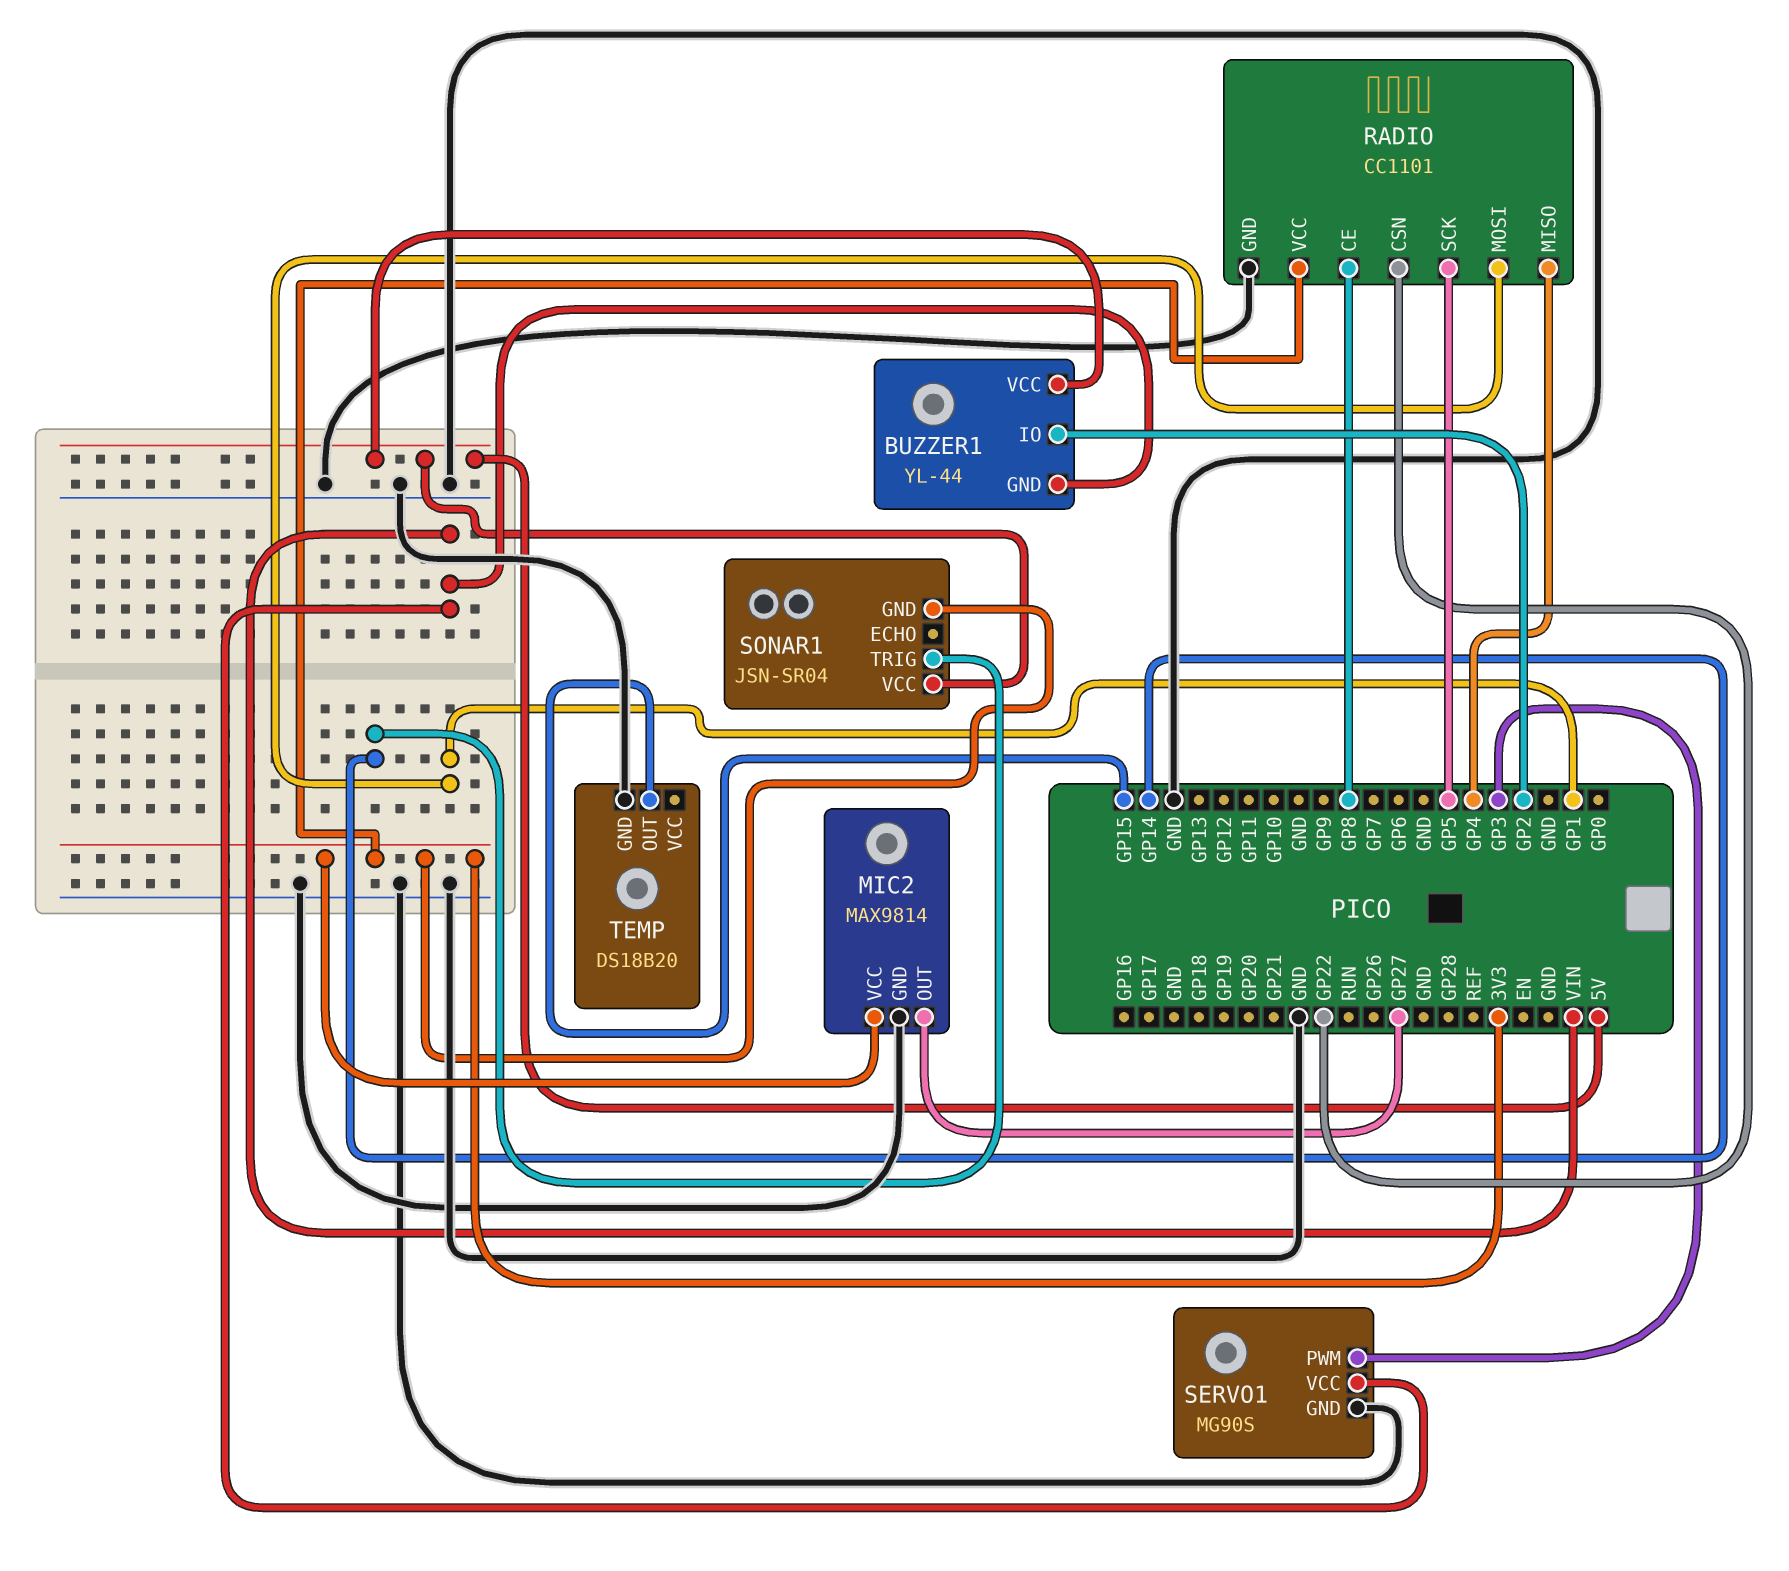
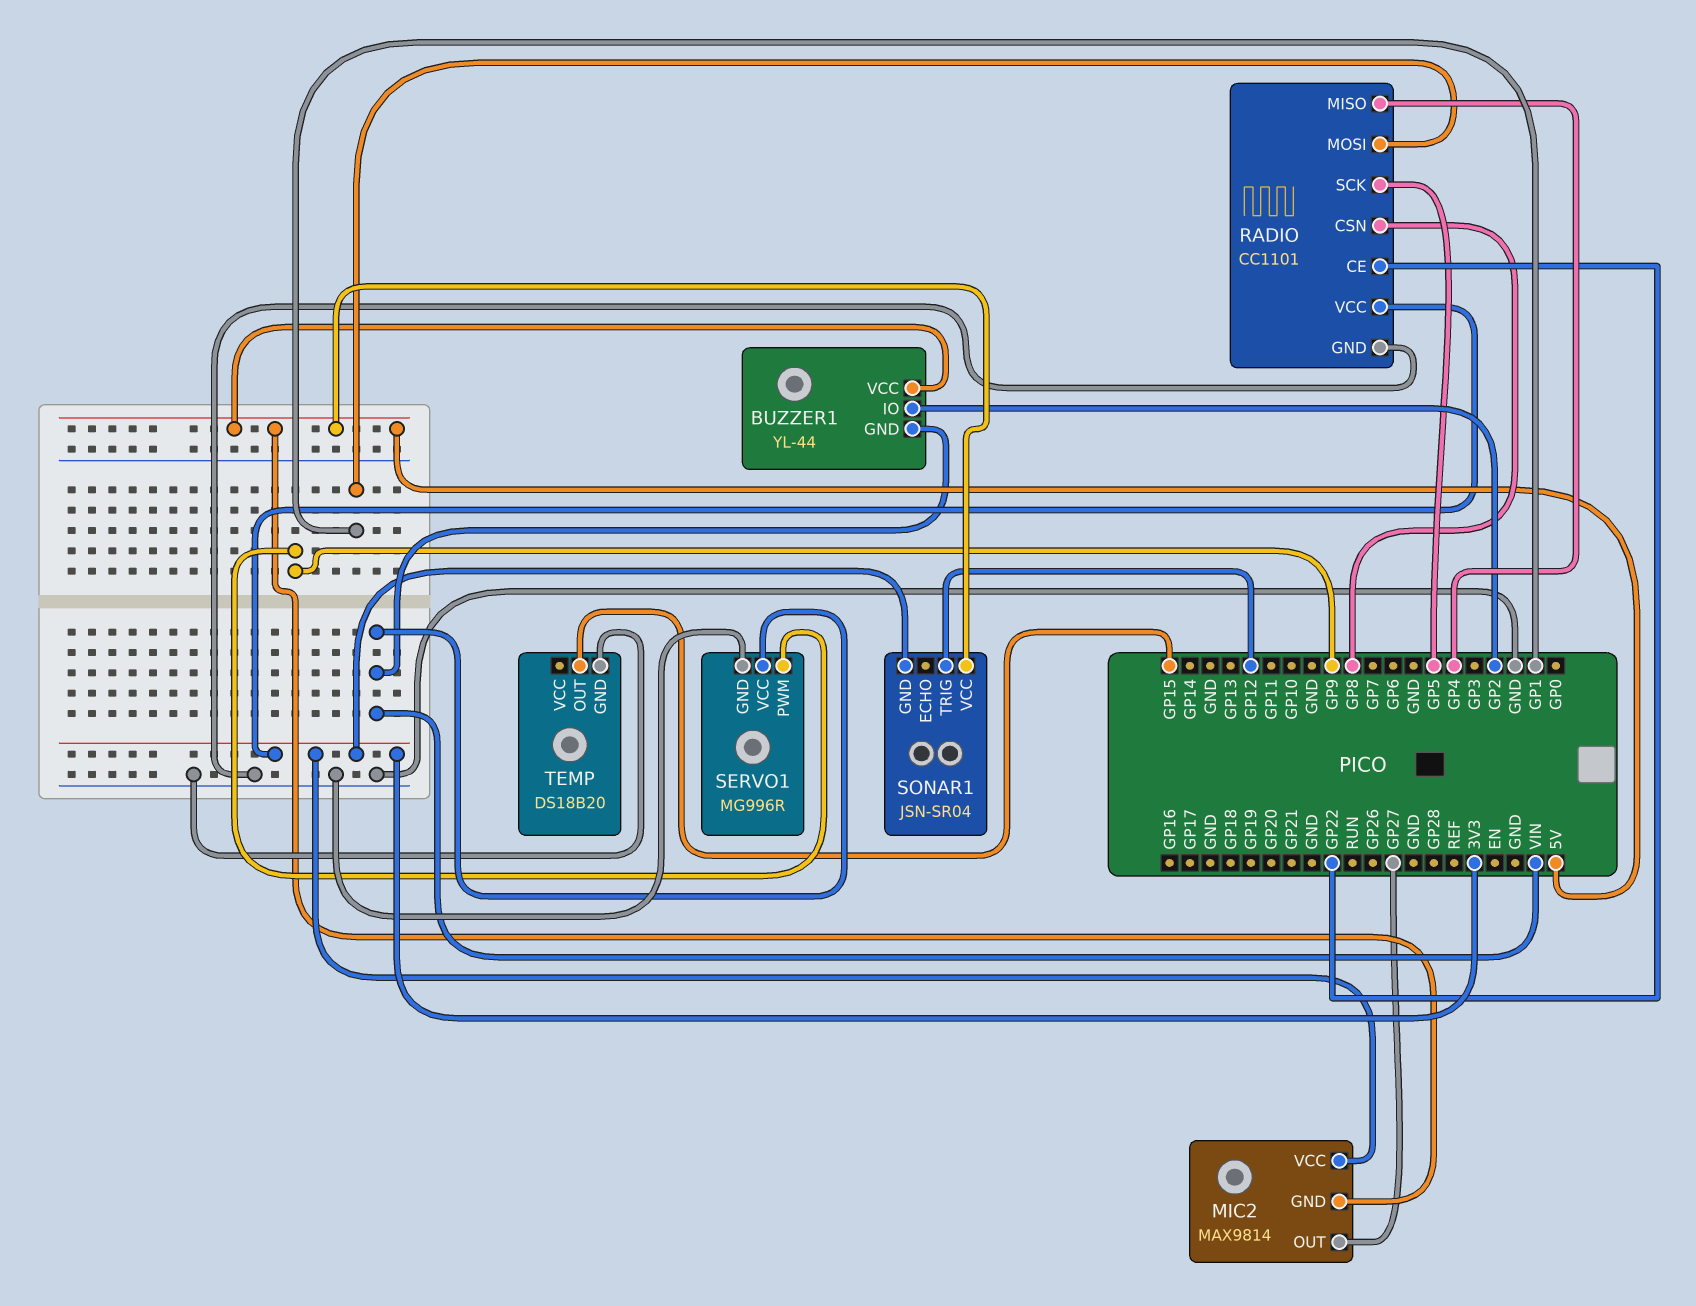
MIC2 pin GND: GND -> 5V
RADIO pin CE: GP8 -> GP22
RADIO pin CSN: GP22 -> GP8
SERVO1: MG90S -> MG996R
SERVO1 pin PWM: GP3 -> GP9
SONAR1 pin TRIG: GP14 -> GP12

